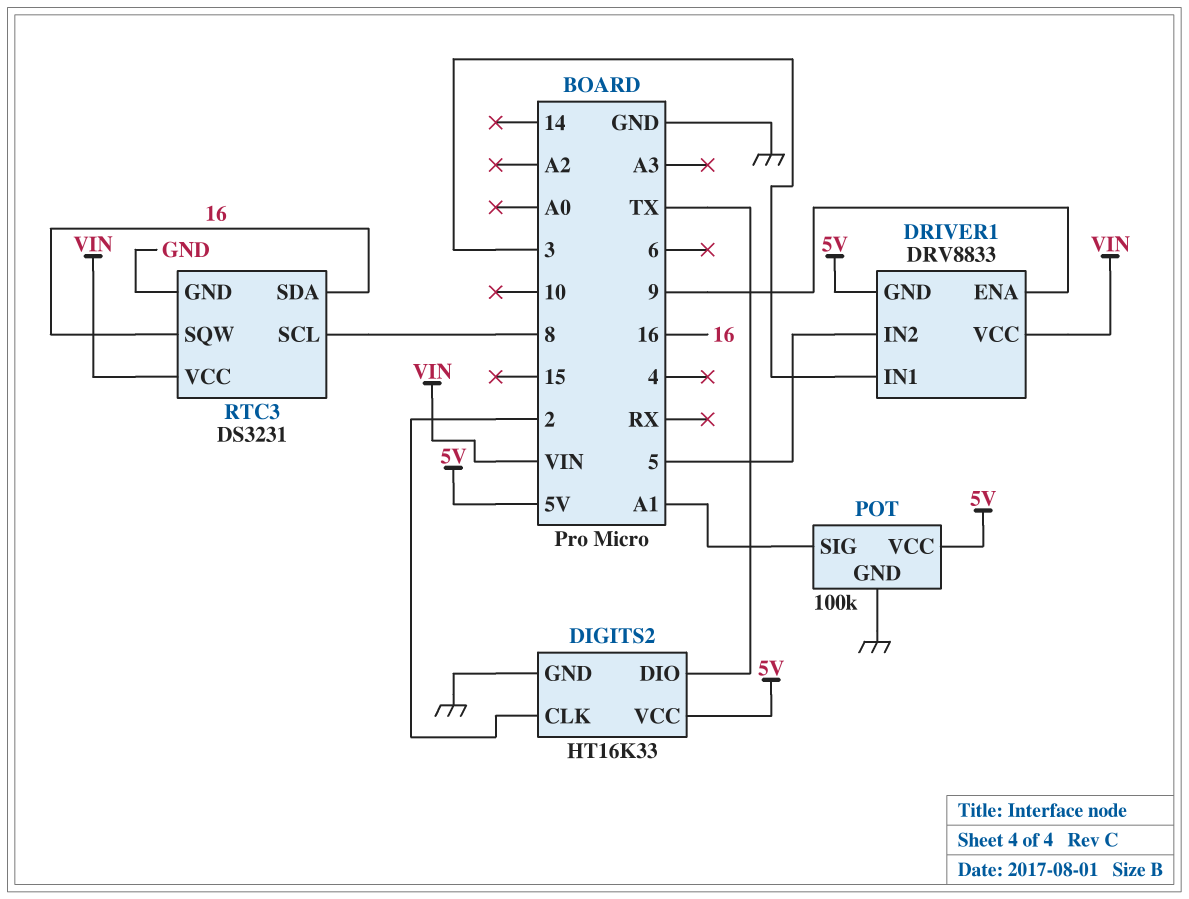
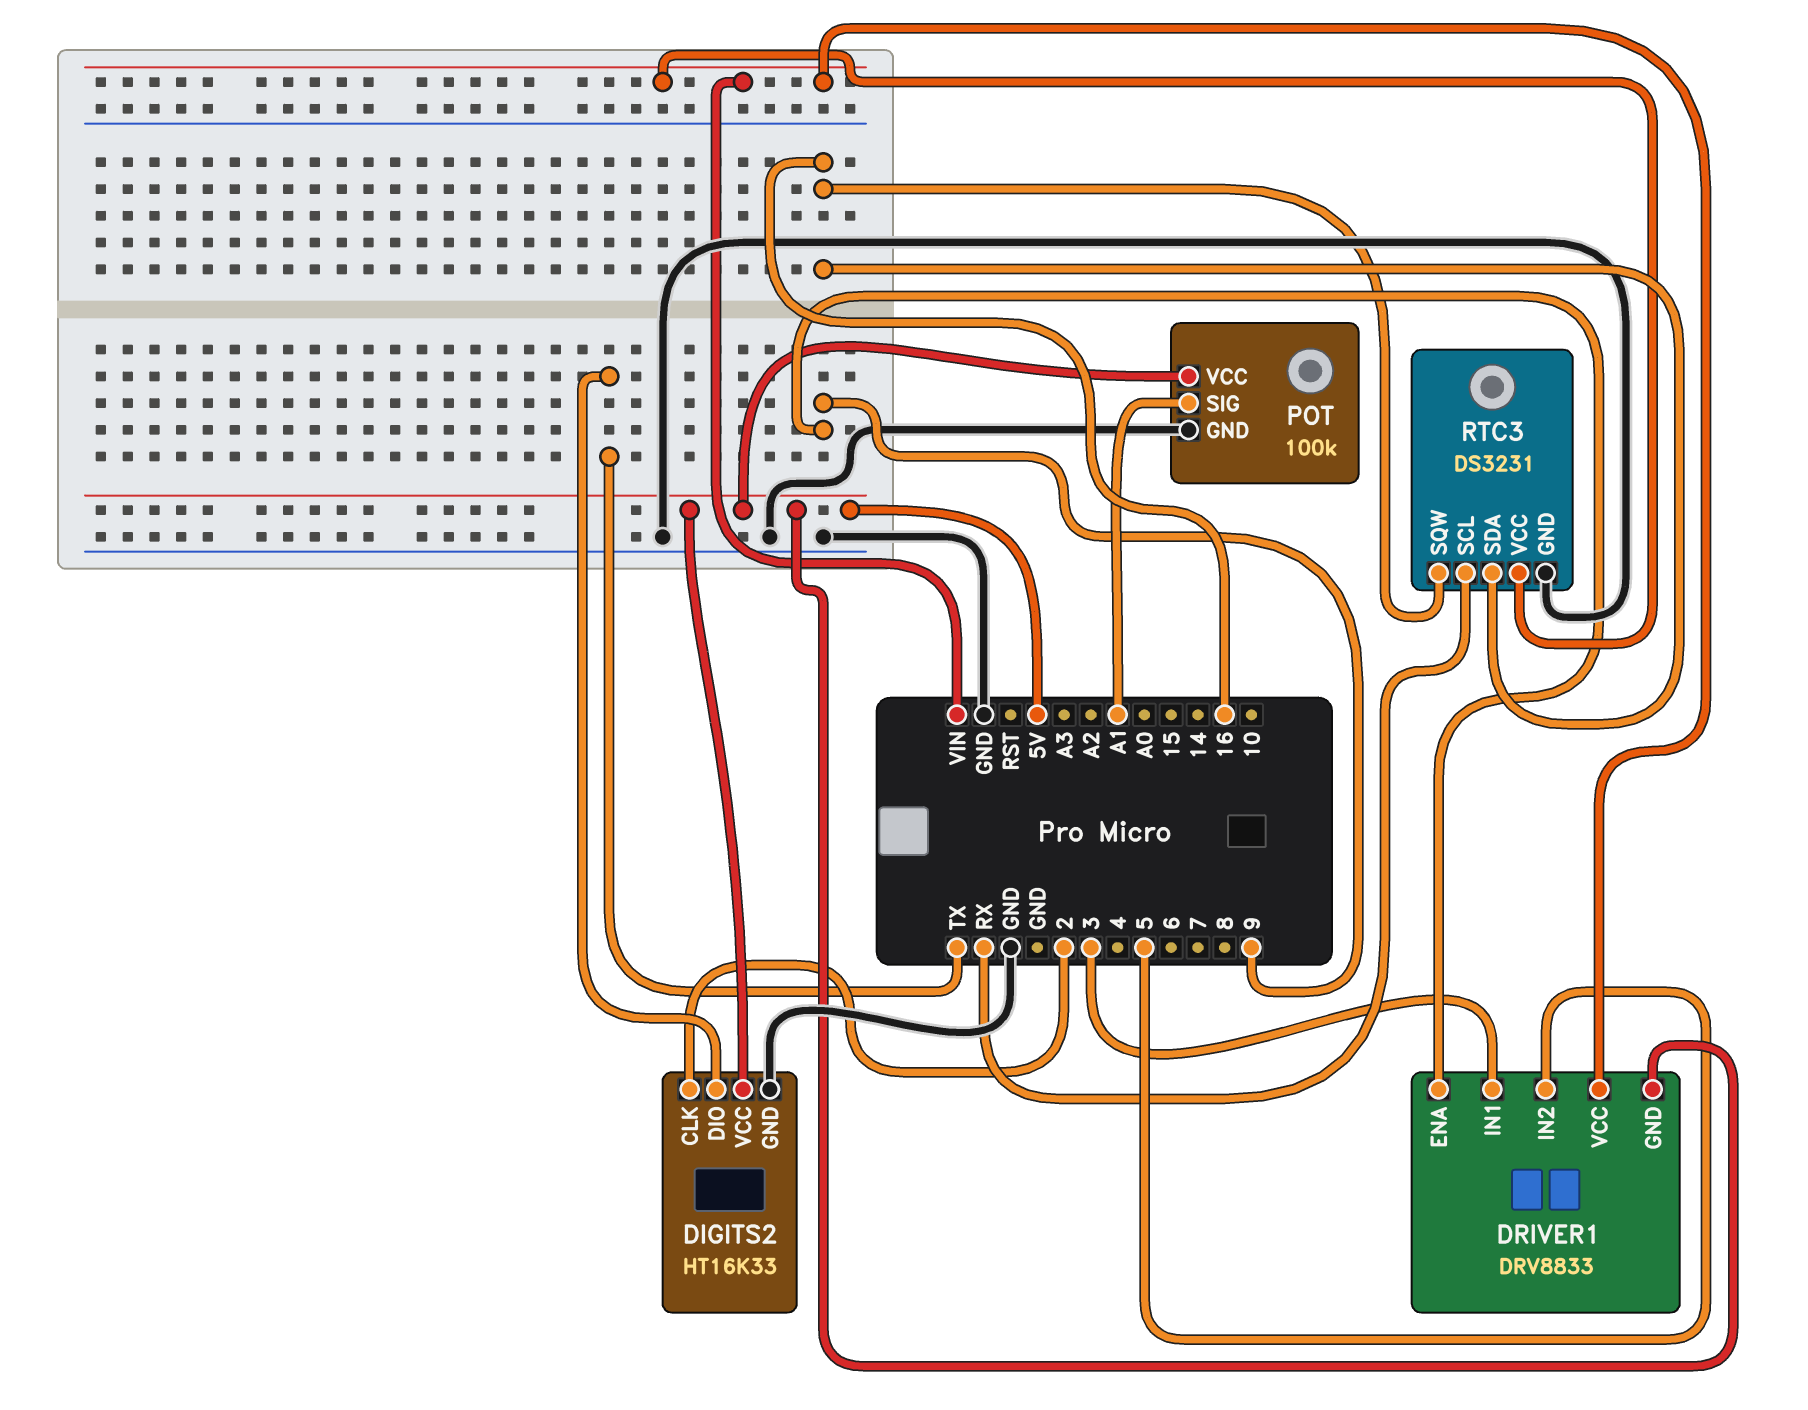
RTC3 pin SCL: 8 -> RX

